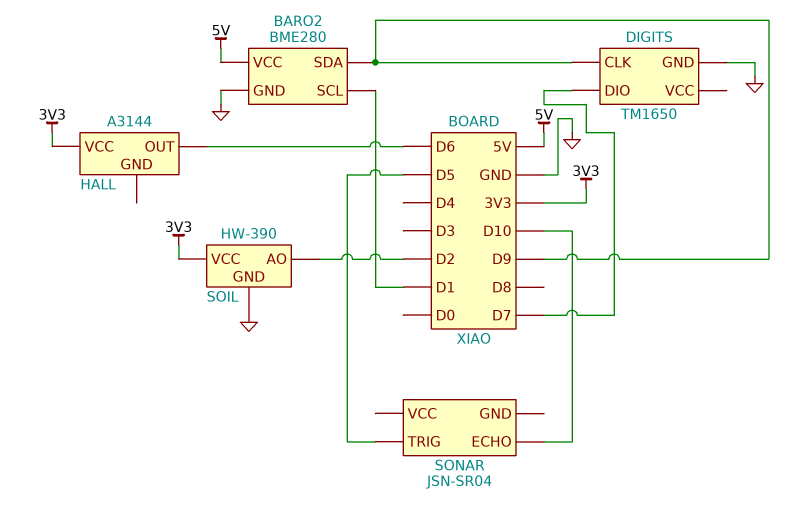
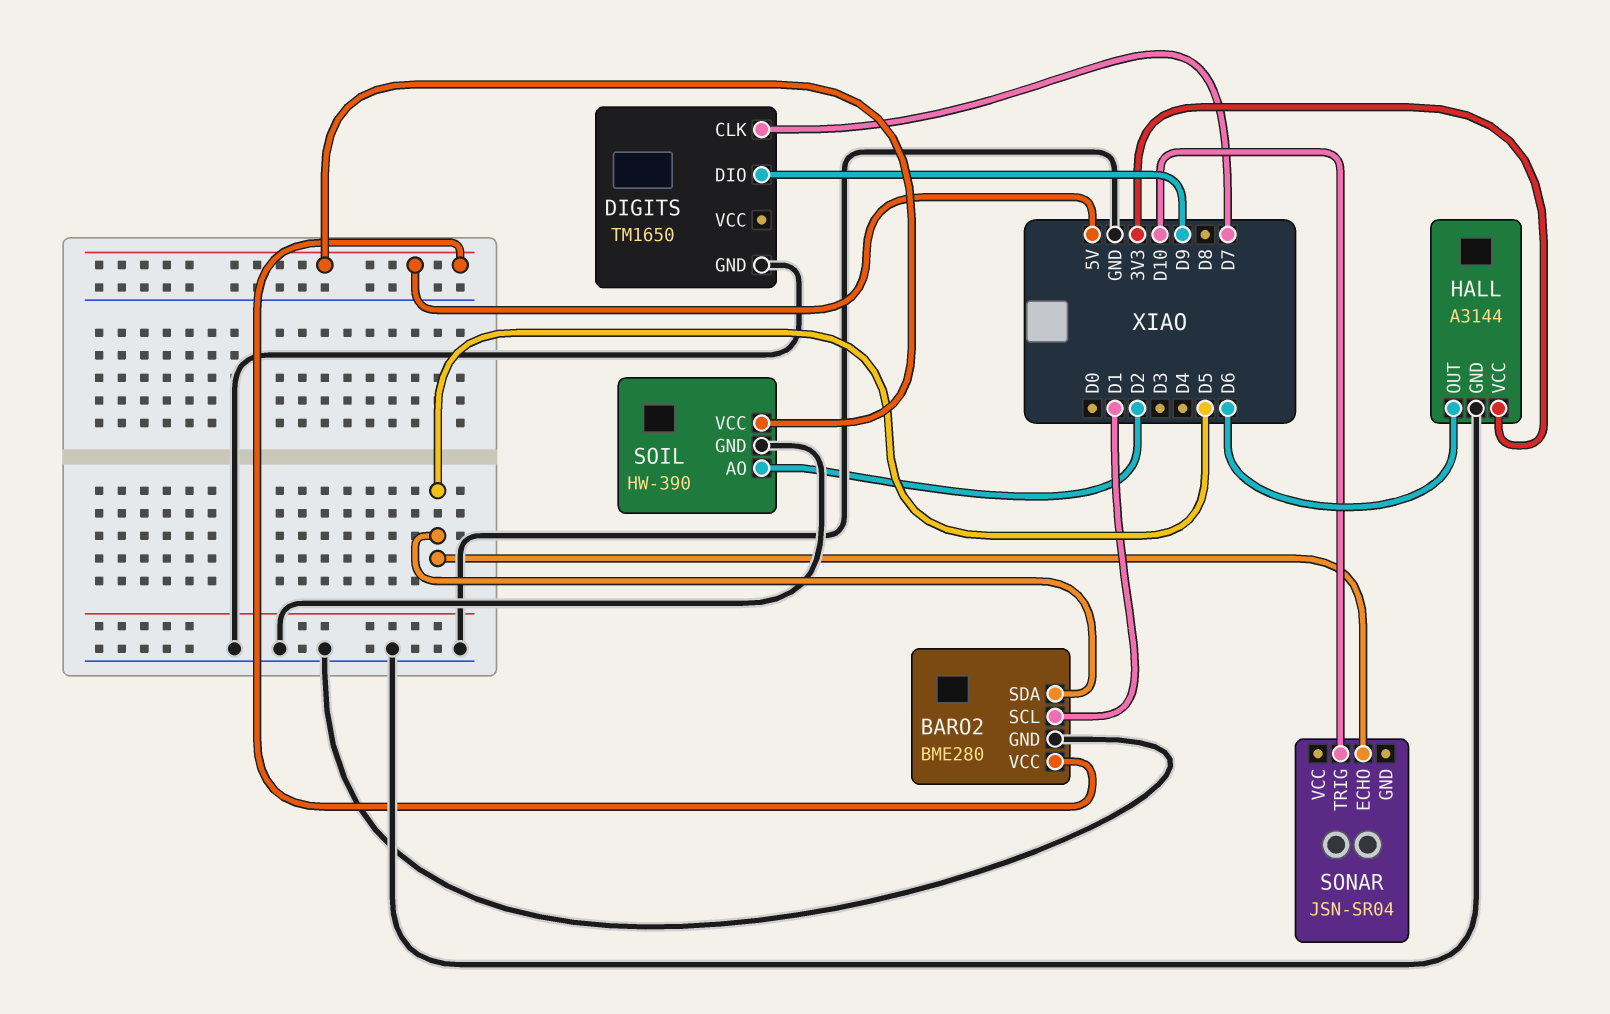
BARO2 pin SDA: D9 -> D5
DIGITS pin CLK: D9 -> D7
DIGITS pin DIO: D7 -> D9
HALL pin GND: none -> GND
SOIL pin VCC: 3V3 -> 5V
SONAR pin ECHO: D10 -> D5
SONAR pin TRIG: D5 -> D10

